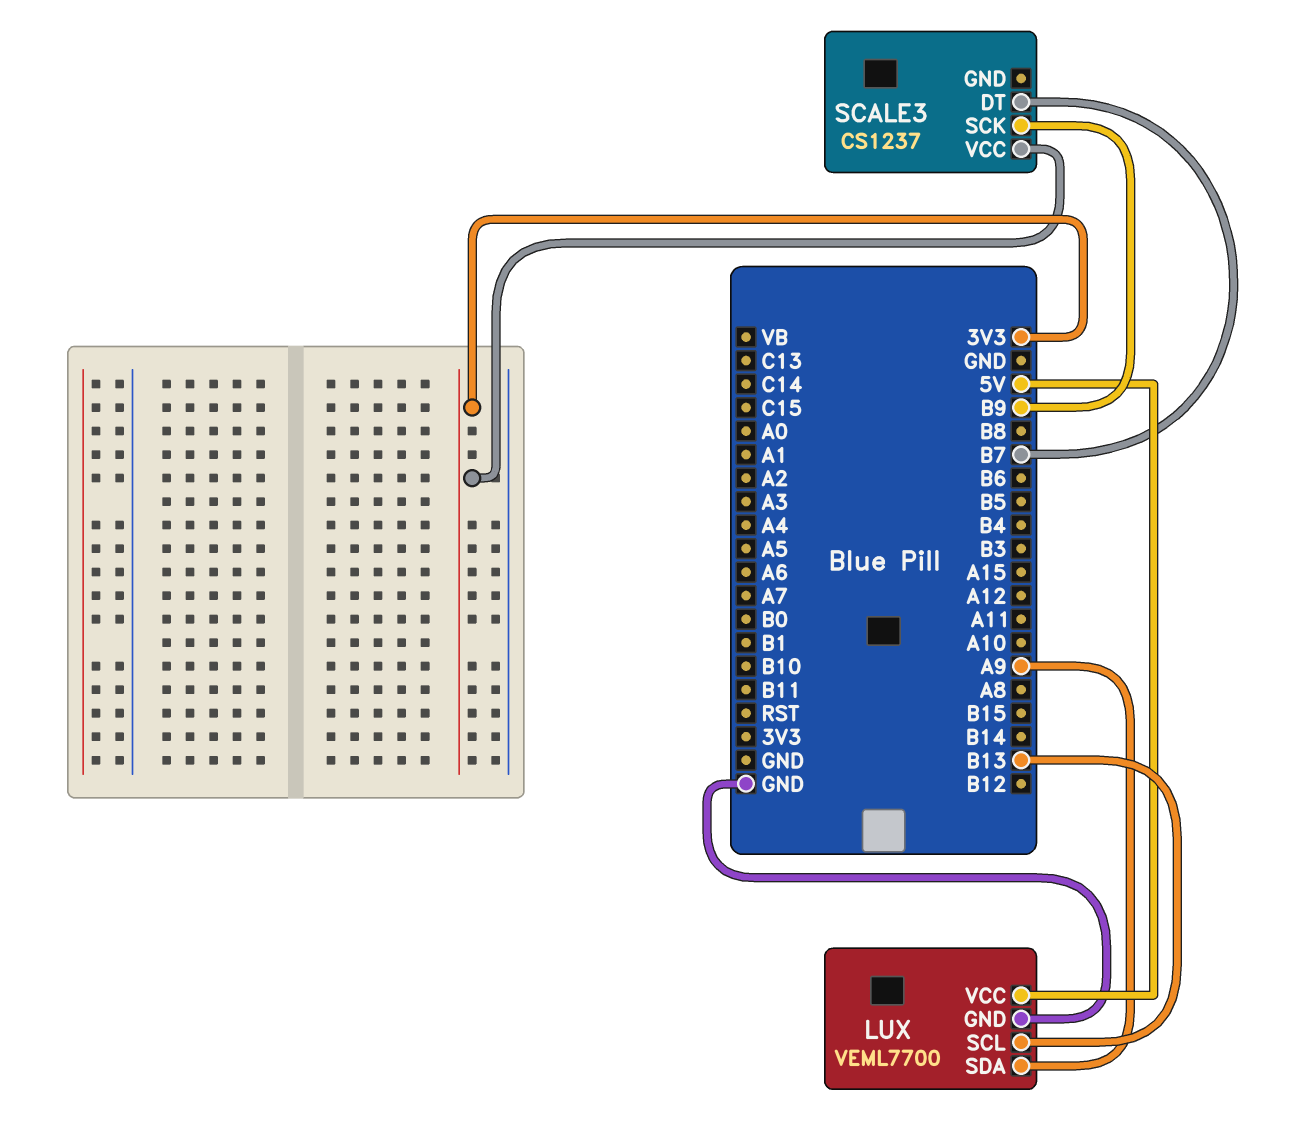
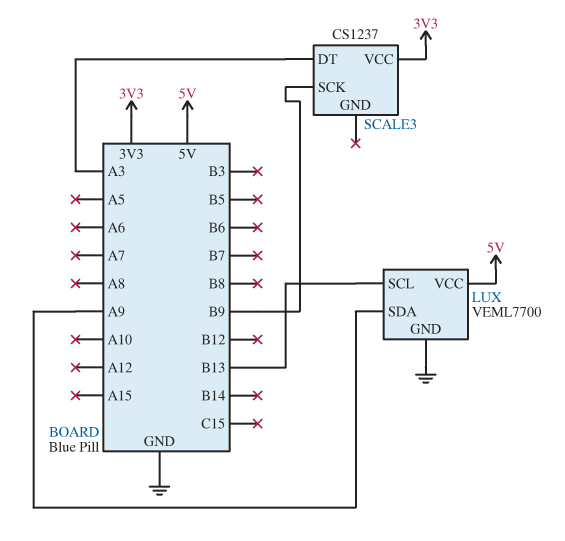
SCALE3 pin DT: B7 -> A3

